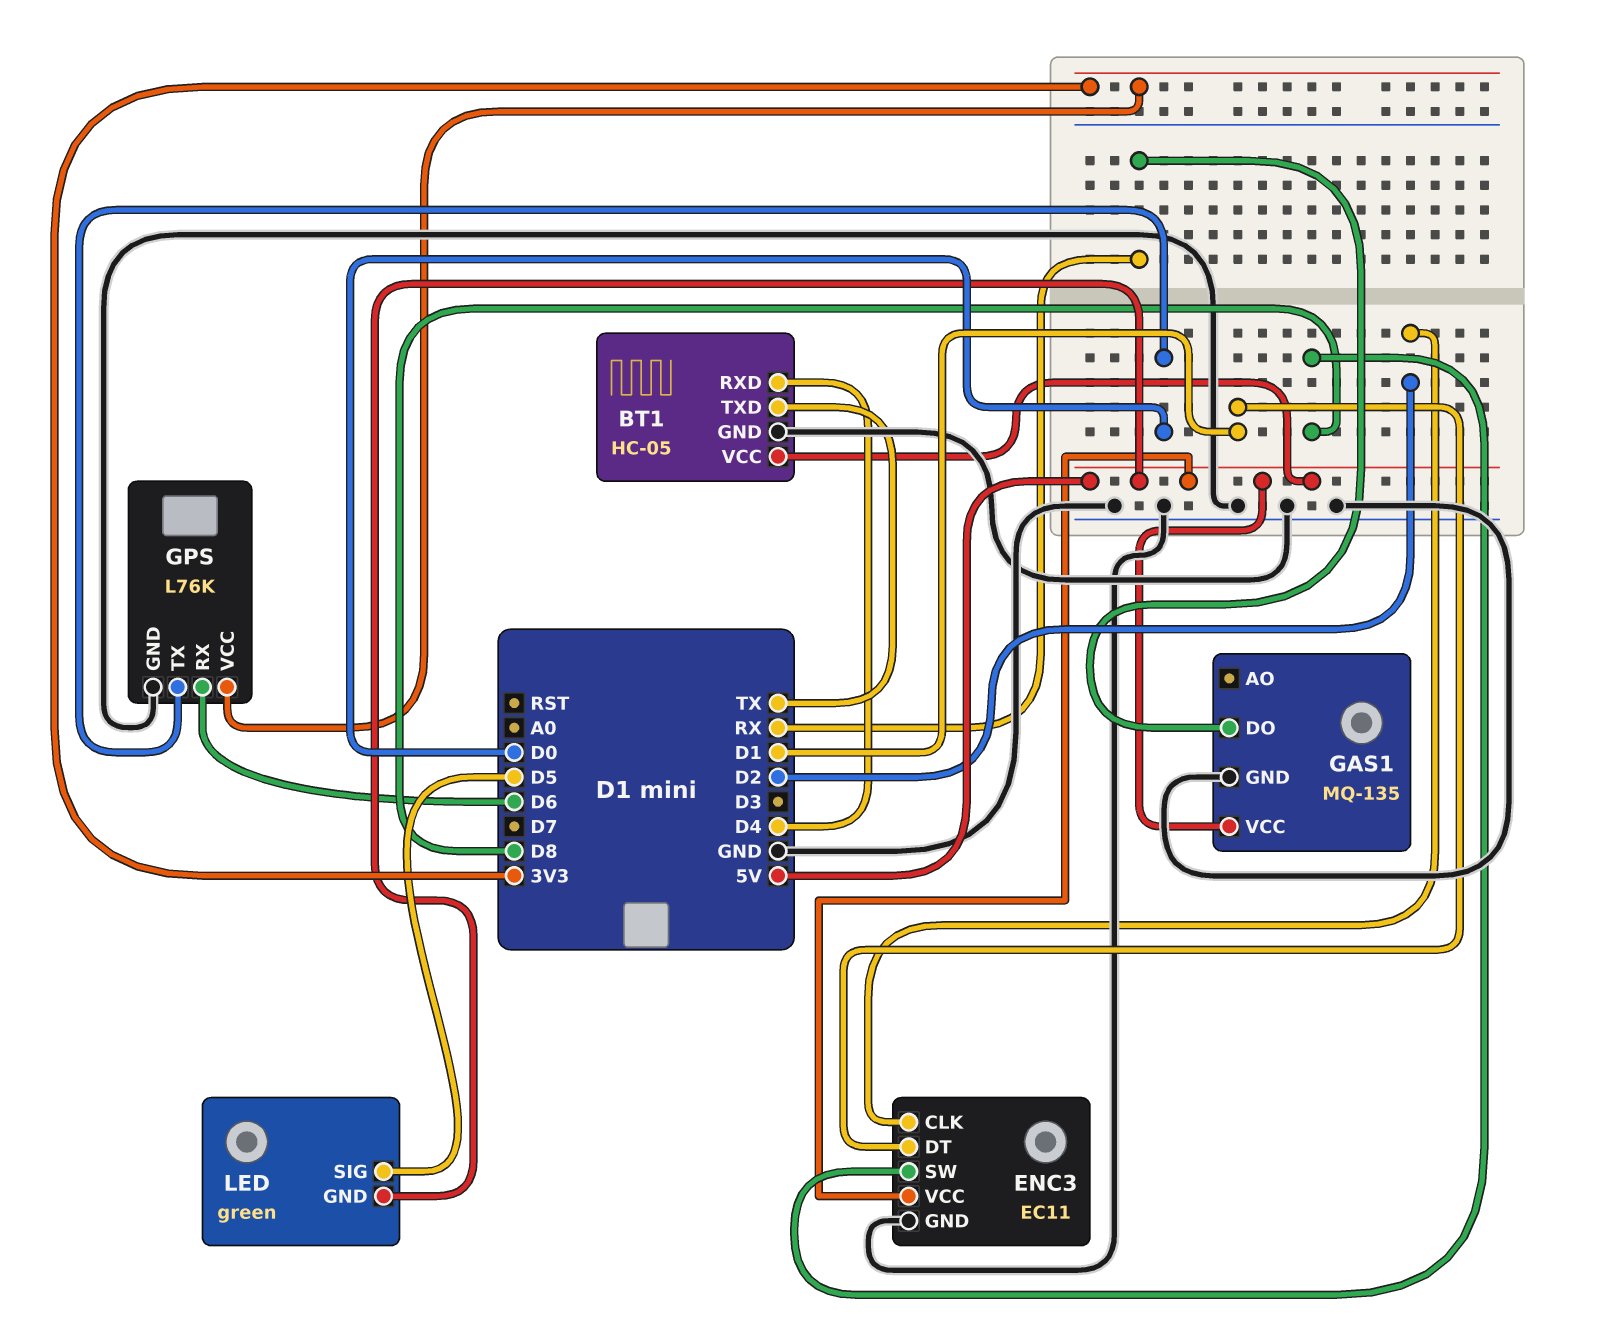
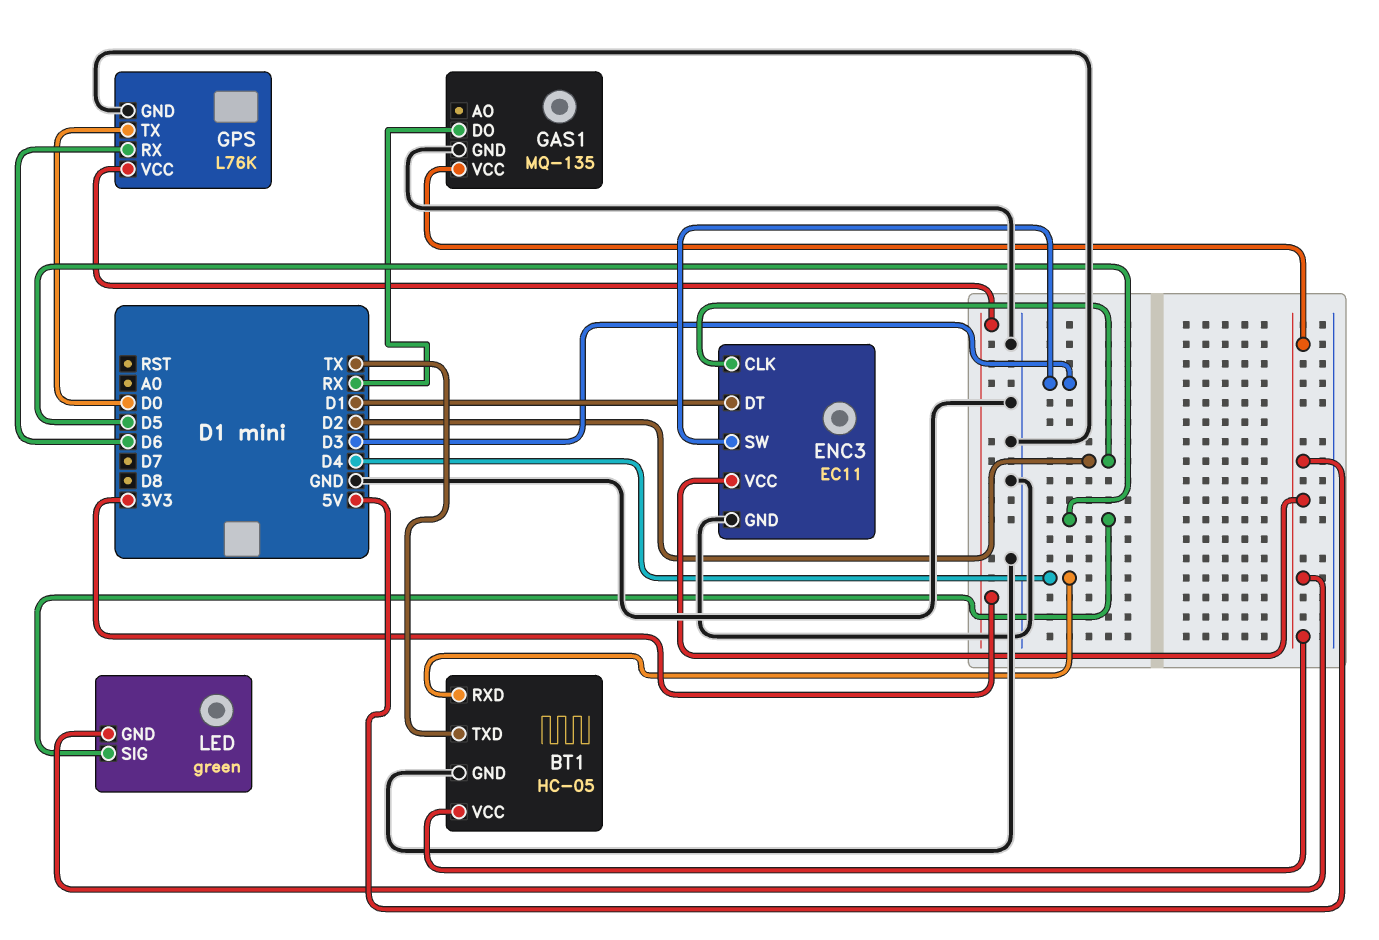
ENC3 pin SW: D8 -> D3

